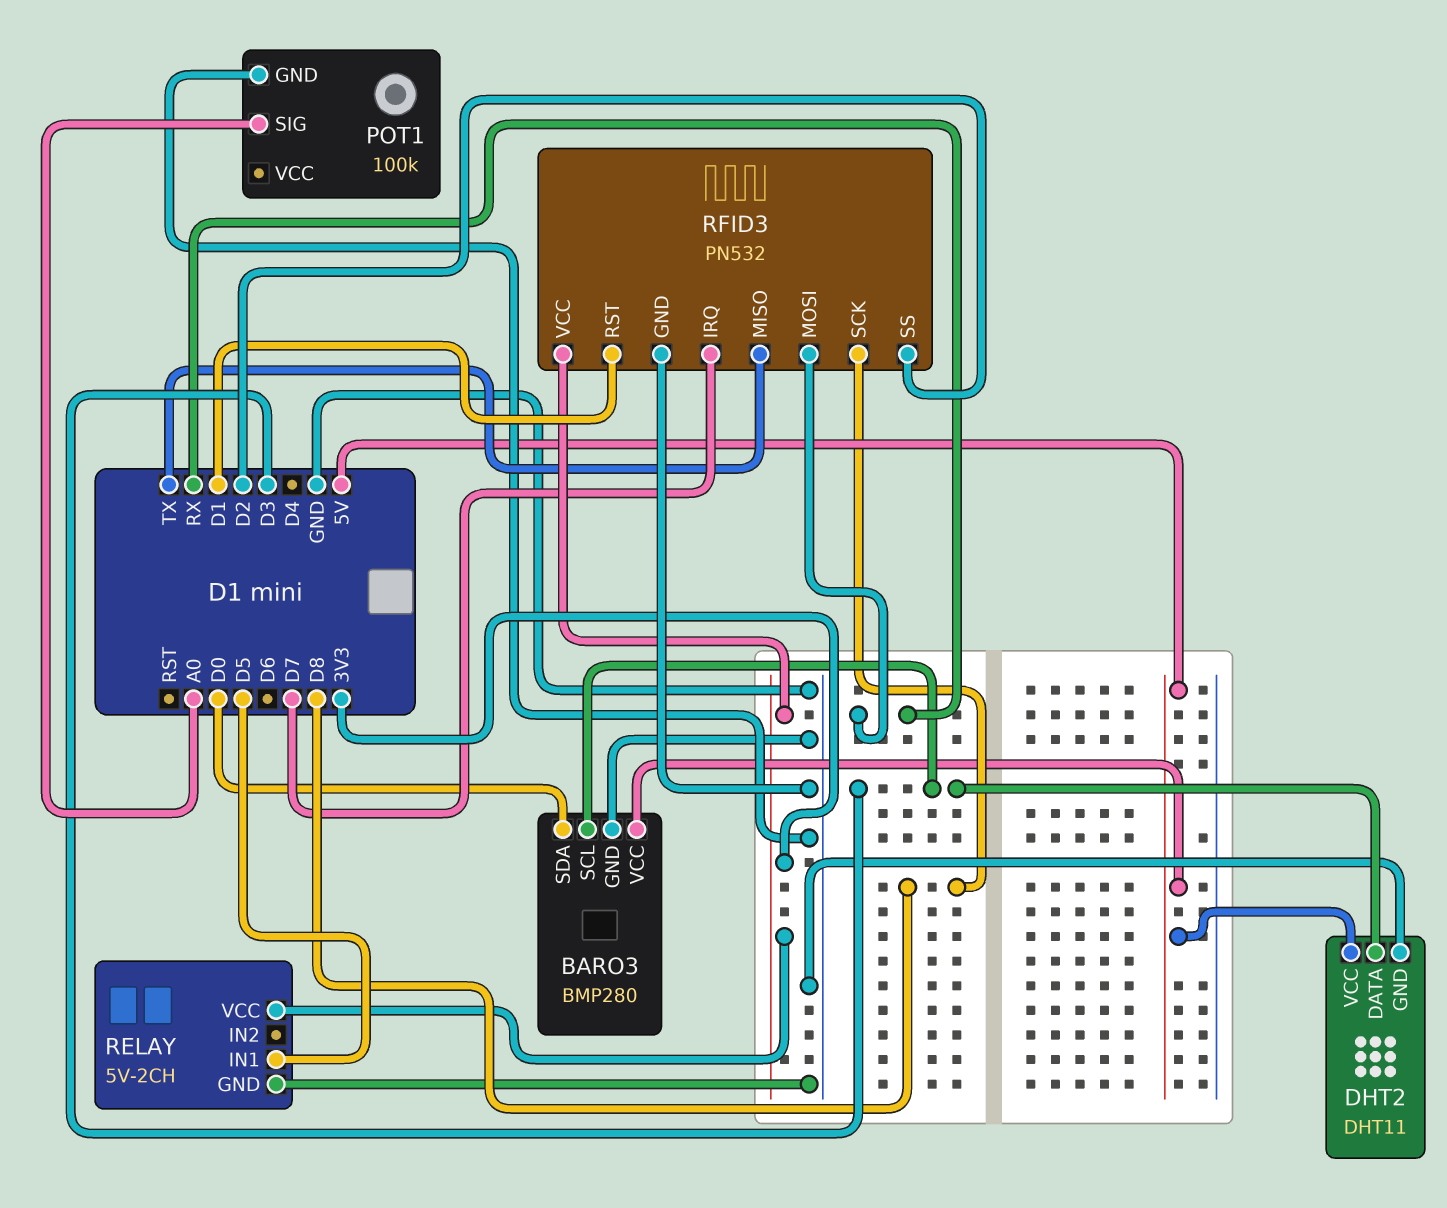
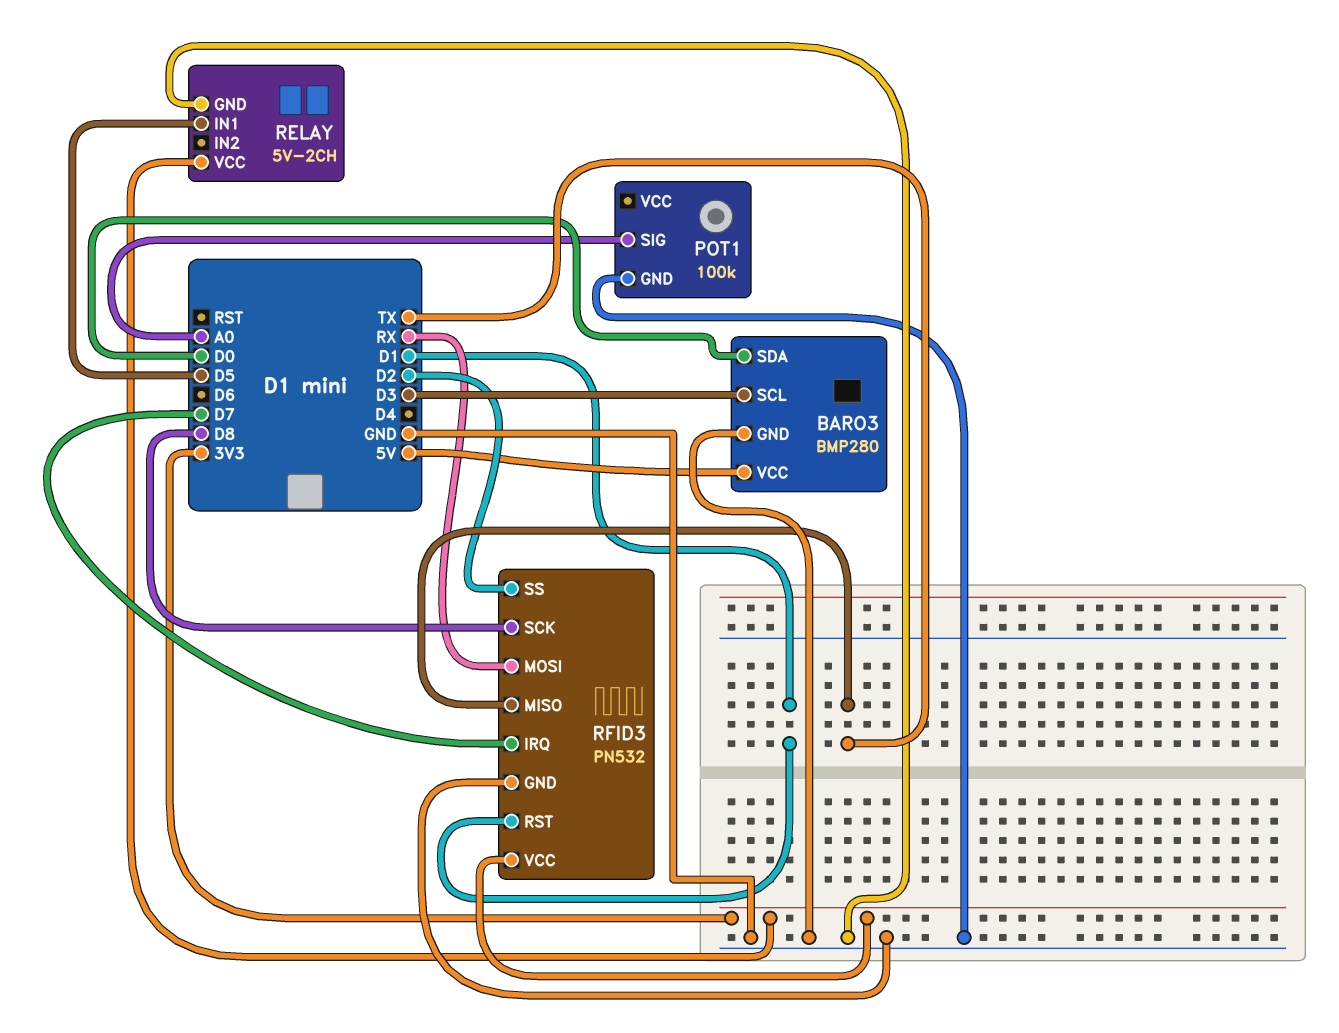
DHT2: DHT11 -> none
DHT2 pin DATA: D3 -> none
DHT2 pin GND: GND -> none
DHT2 pin VCC: 5V -> none

